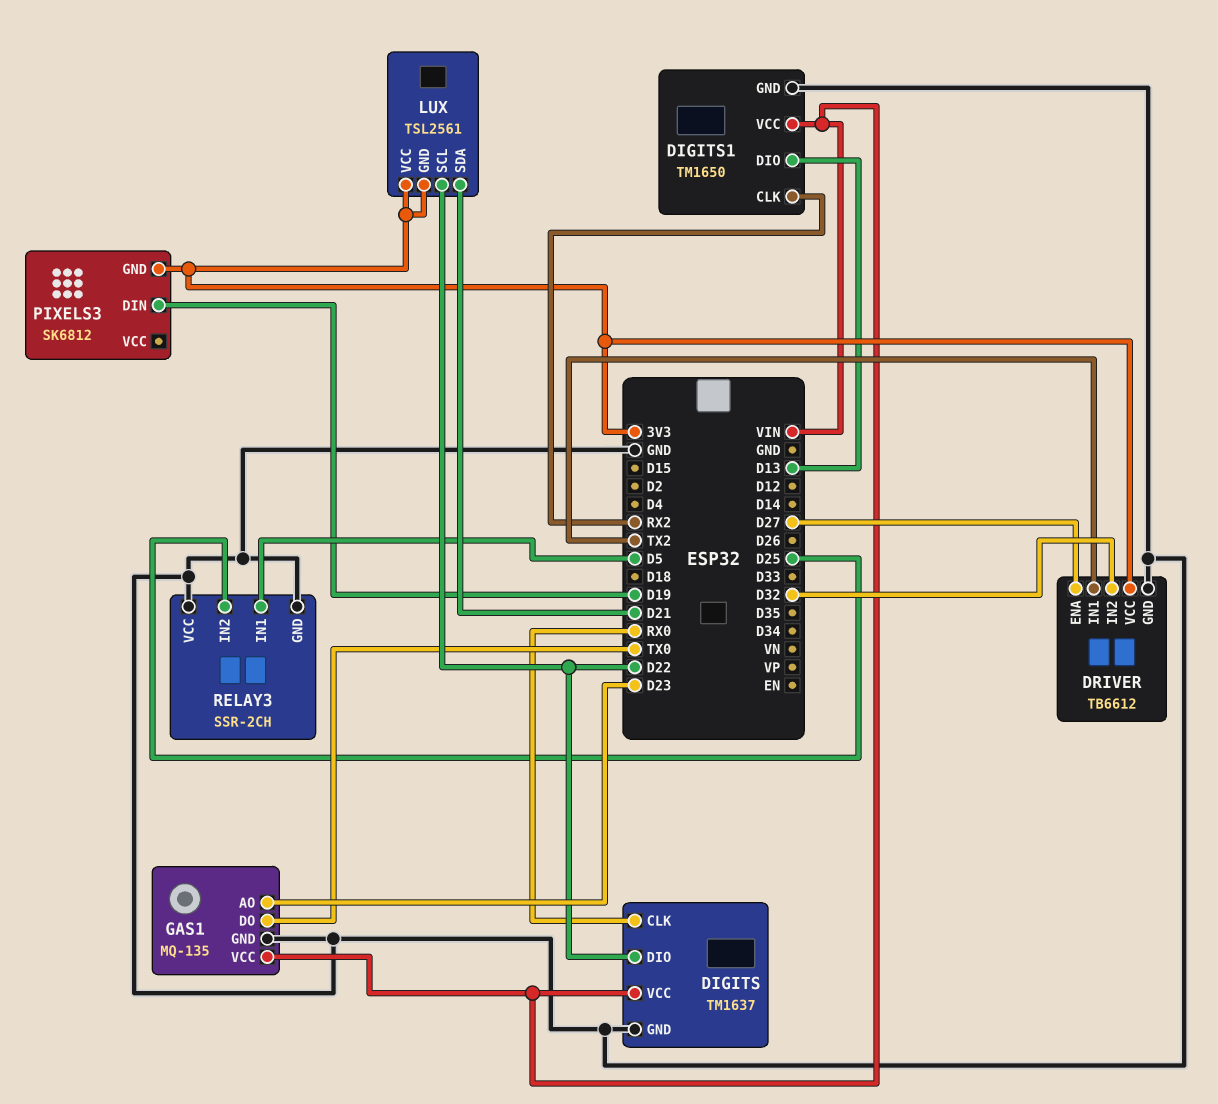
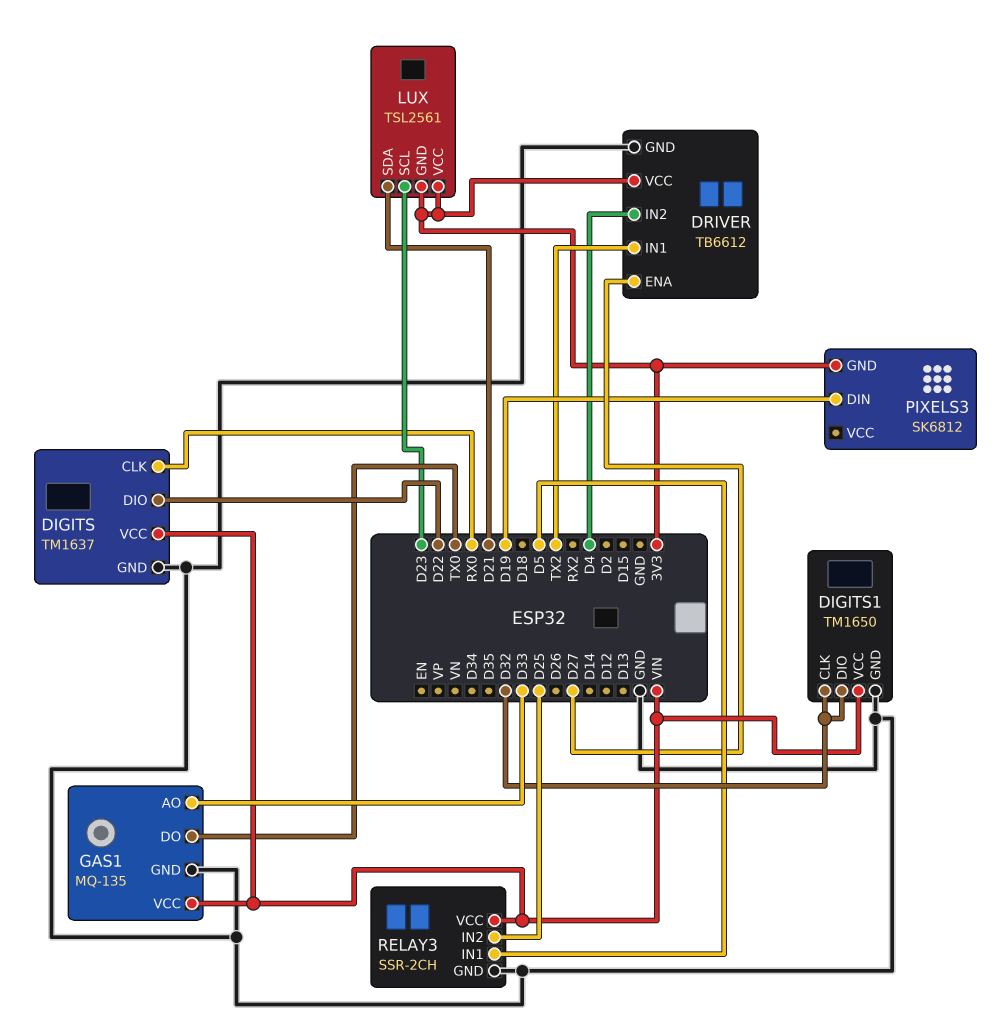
DIGITS1 pin CLK: RX2 -> D32
DIGITS1 pin DIO: D13 -> D32
DRIVER pin IN2: D32 -> D4
GAS1 pin AO: D23 -> D33
LUX pin SCL: D22 -> D23
RELAY3 pin VCC: GND -> VIN

